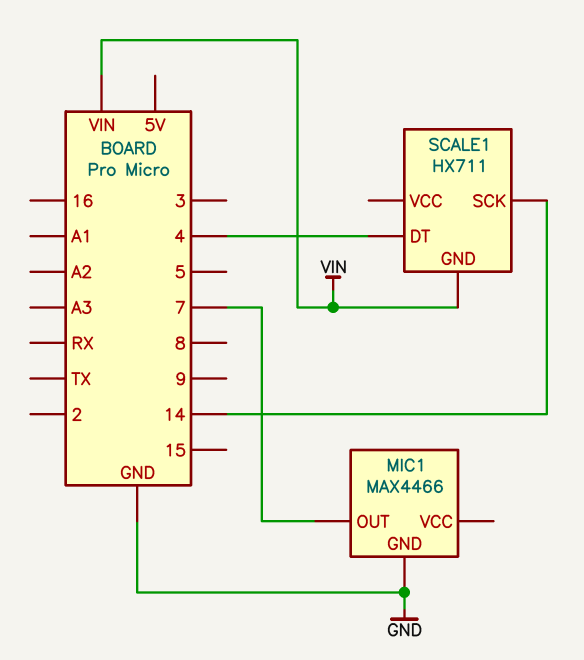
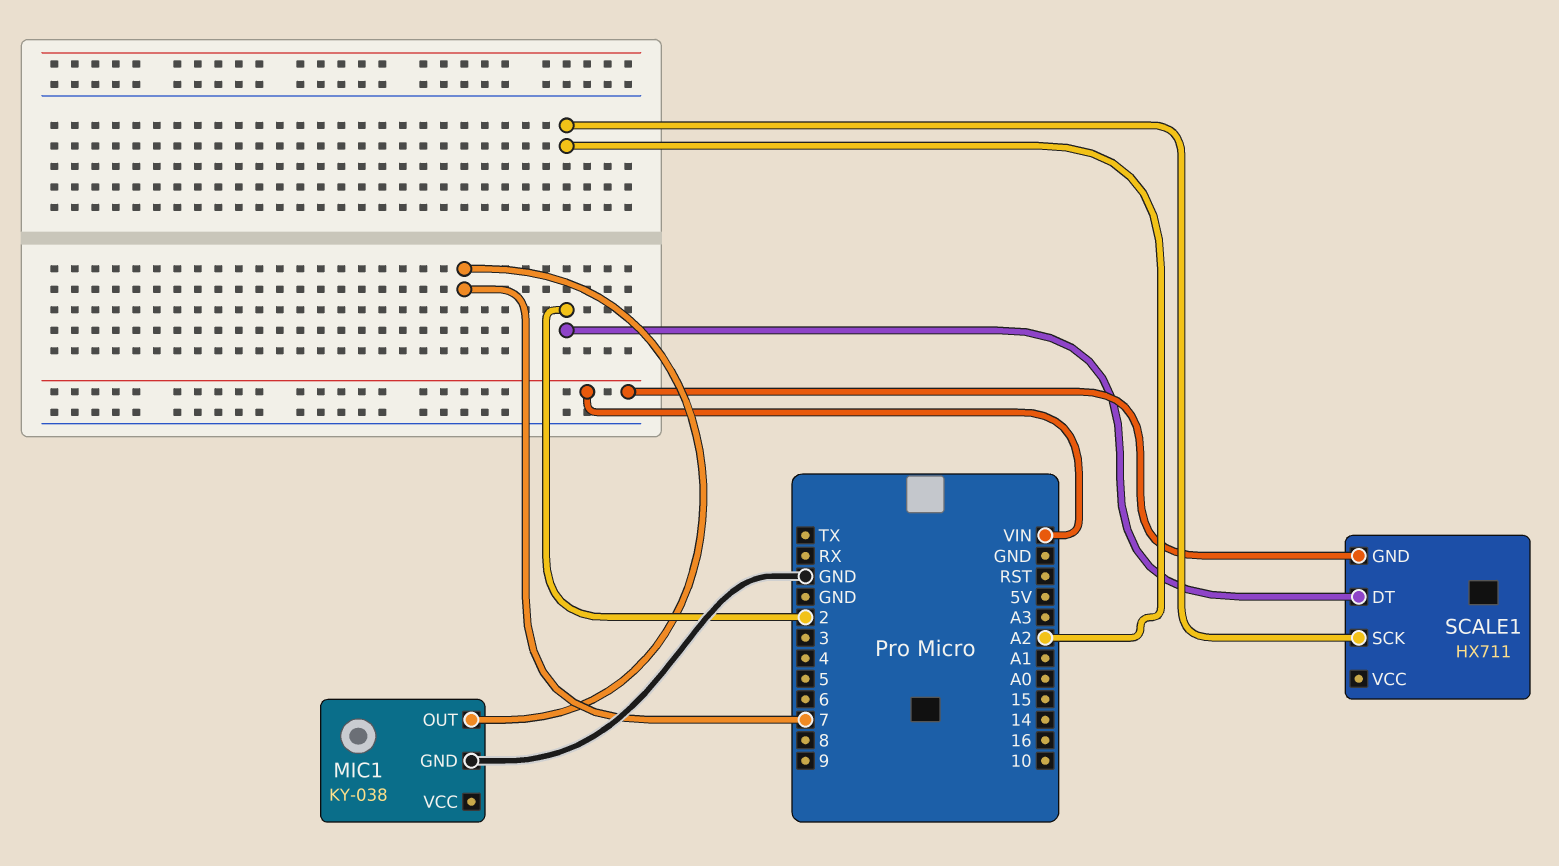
MIC1: MAX4466 -> KY-038
SCALE1 pin DT: 4 -> 2
SCALE1 pin SCK: 14 -> A2

